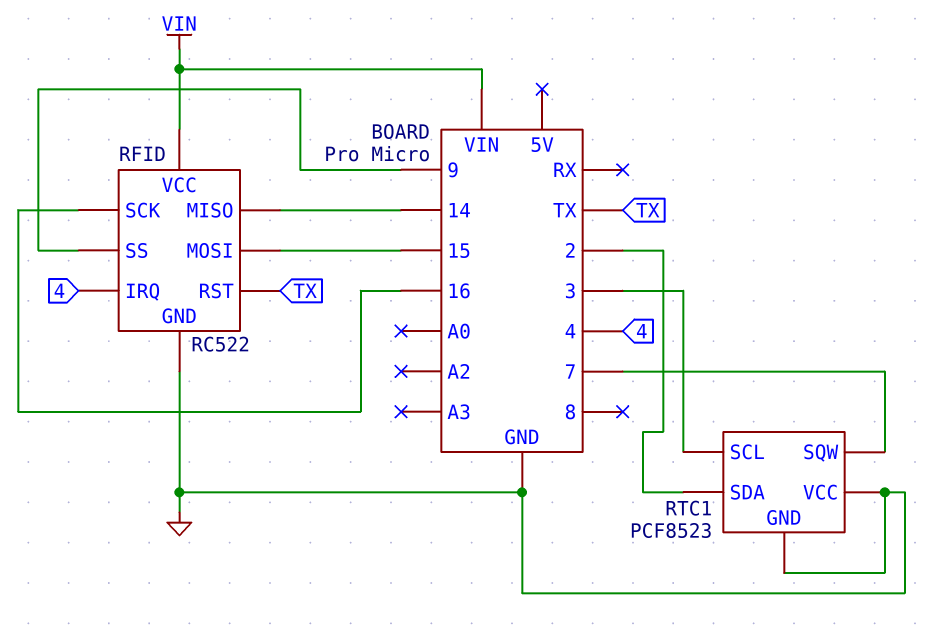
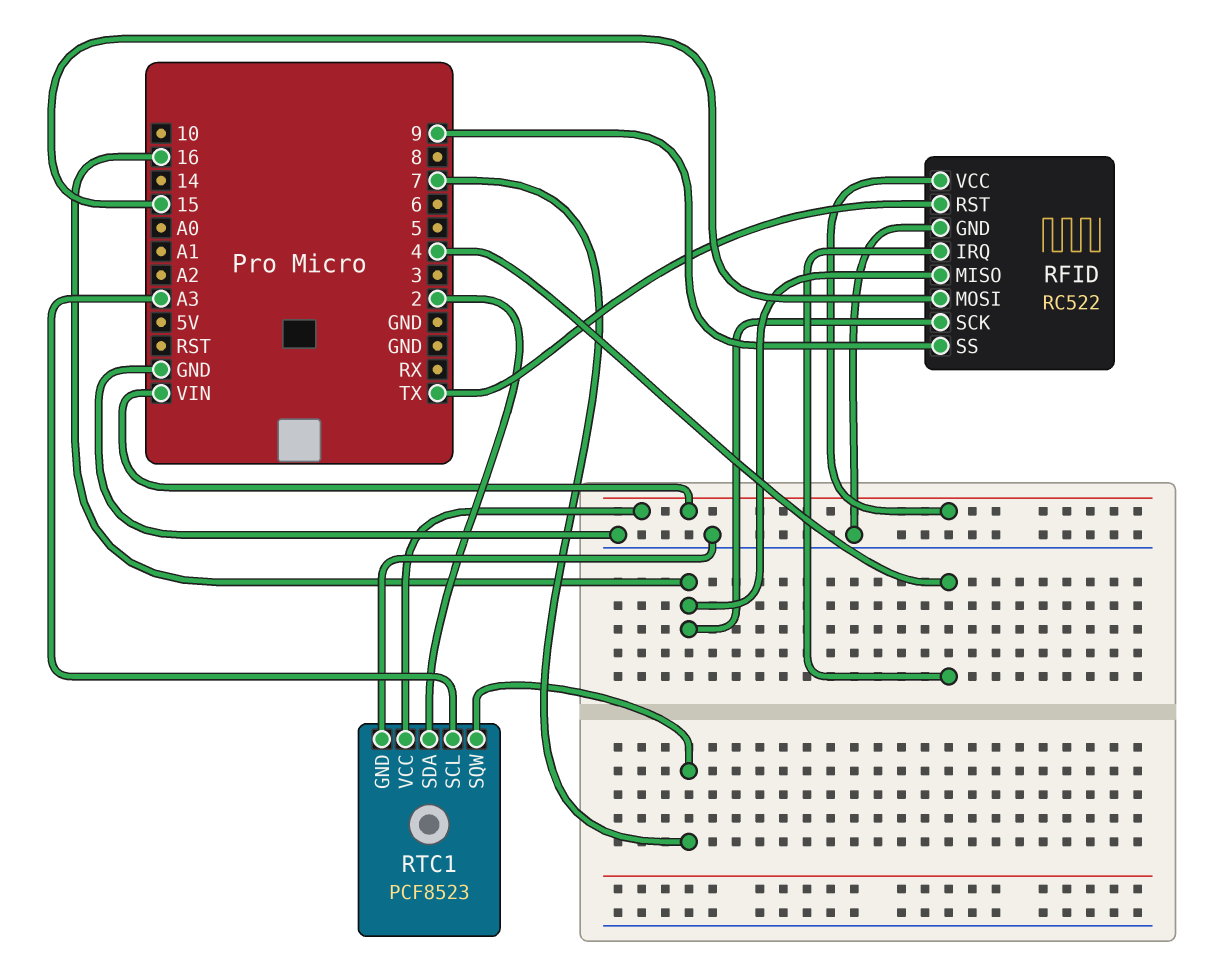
RFID pin MISO: 14 -> 16
RTC1 pin SCL: 3 -> A3
RTC1 pin VCC: GND -> VIN

